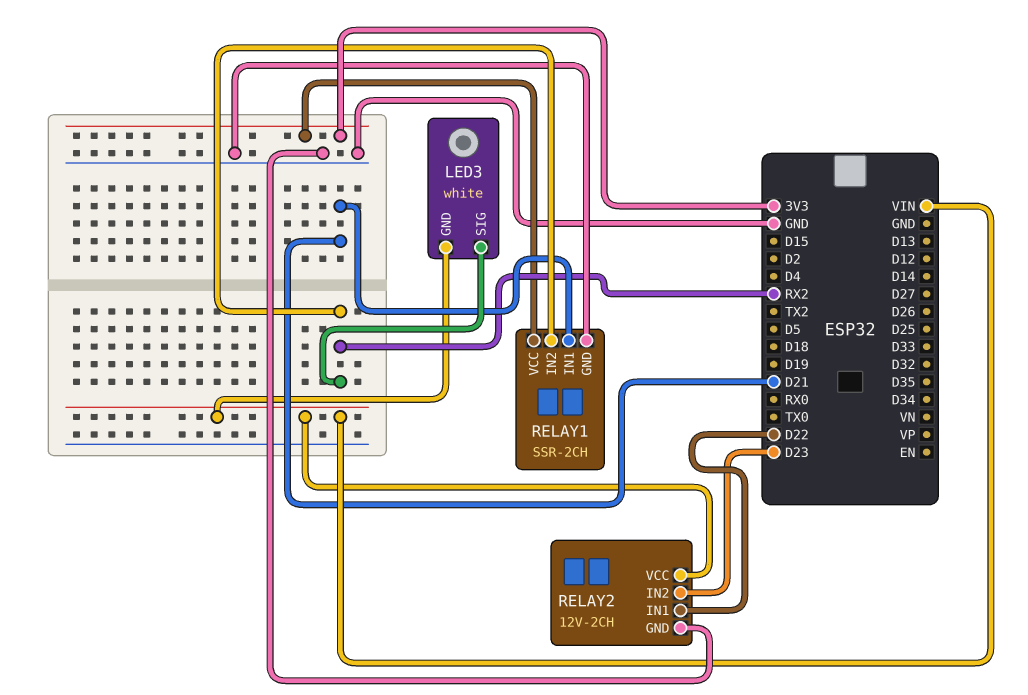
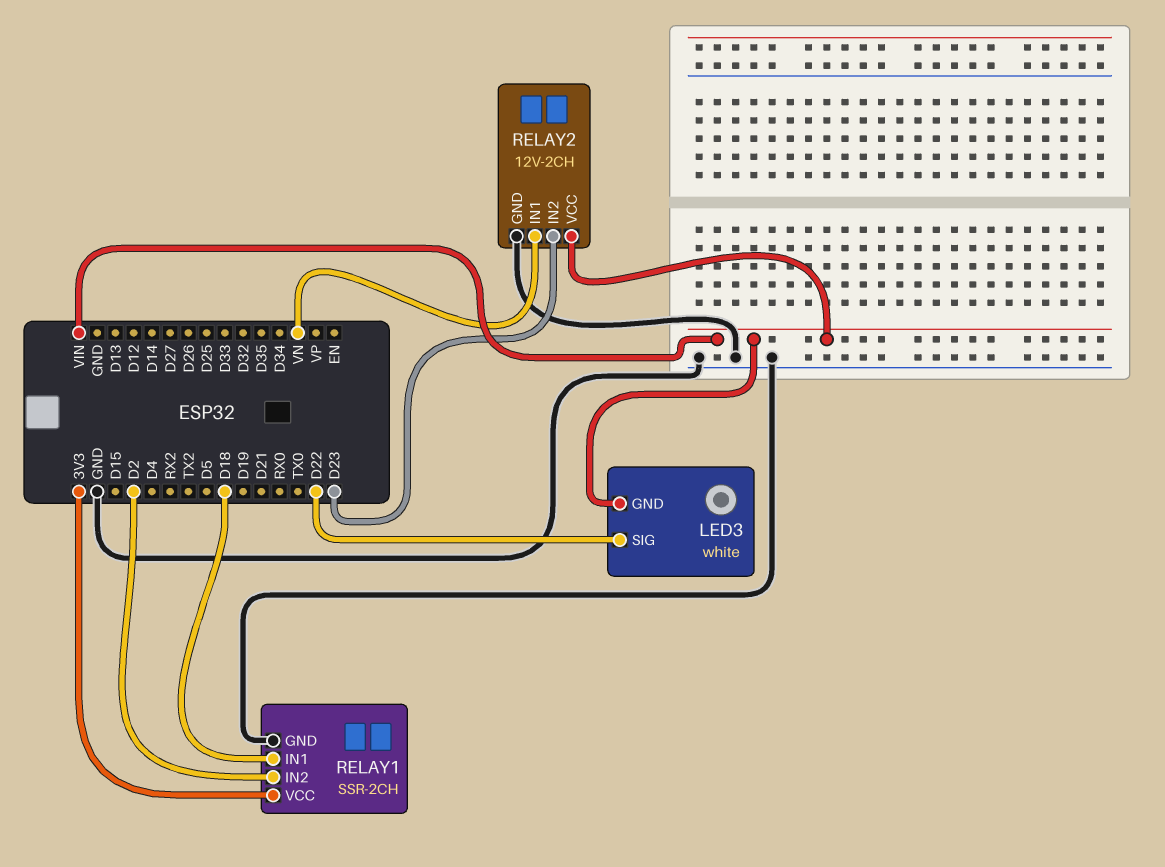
LED3 pin SIG: RX2 -> D22
RELAY1 pin IN1: D21 -> D18
RELAY1 pin IN2: RX2 -> D2
RELAY2 pin IN1: D22 -> VN

